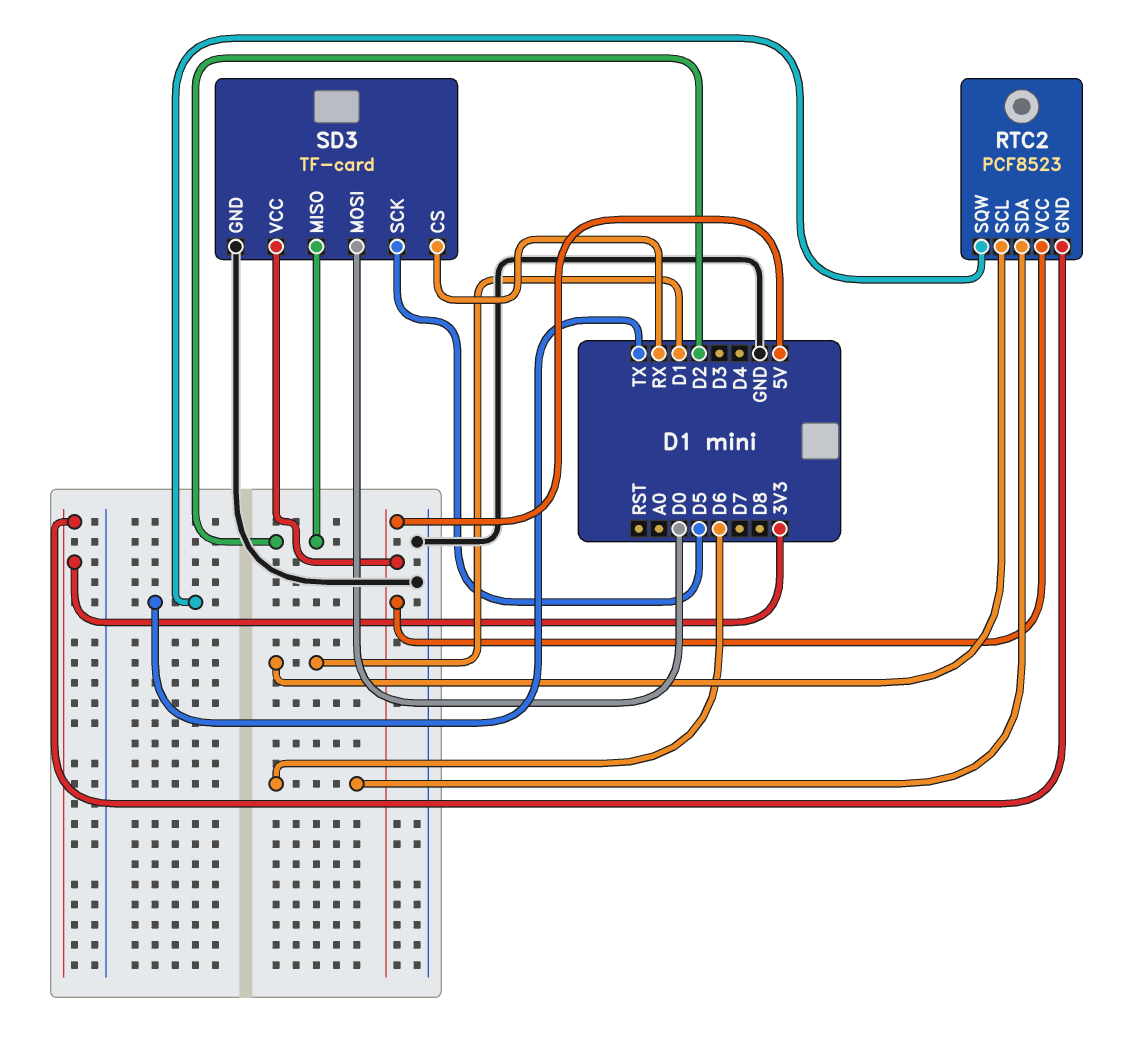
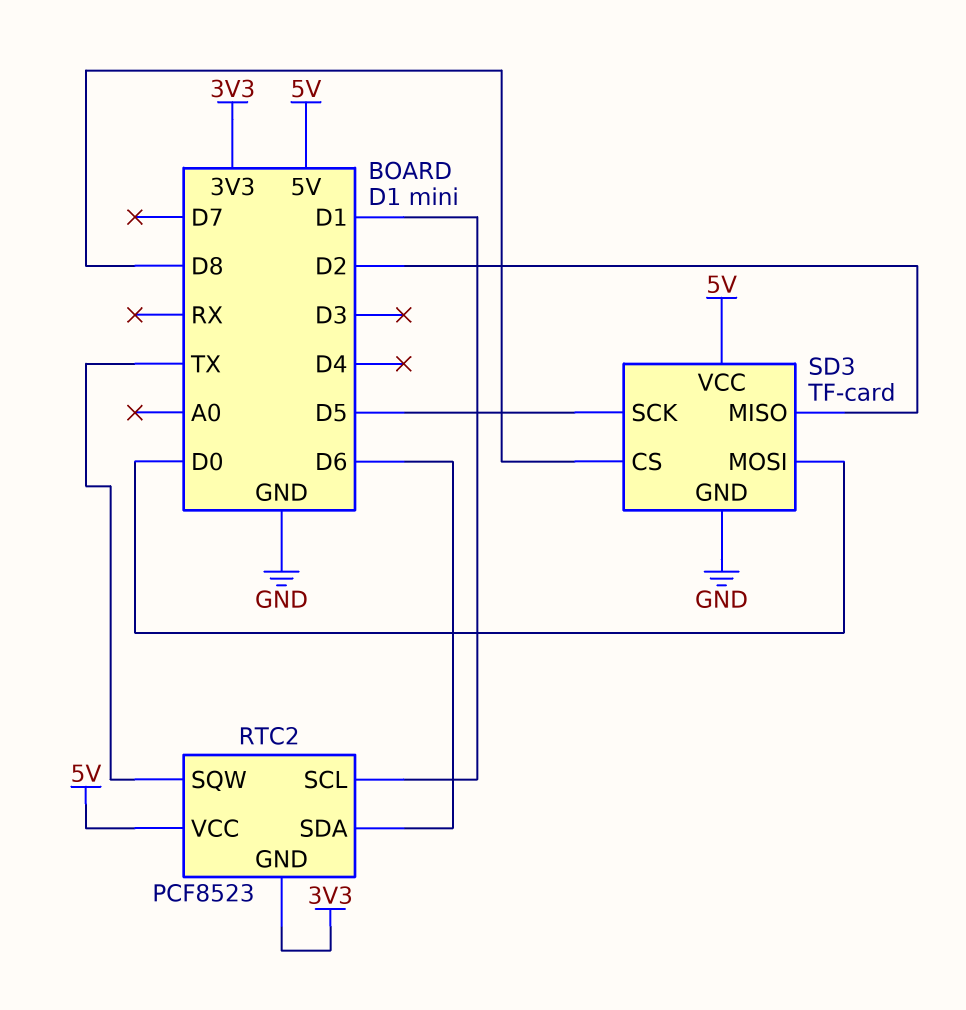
SD3 pin CS: RX -> D8

